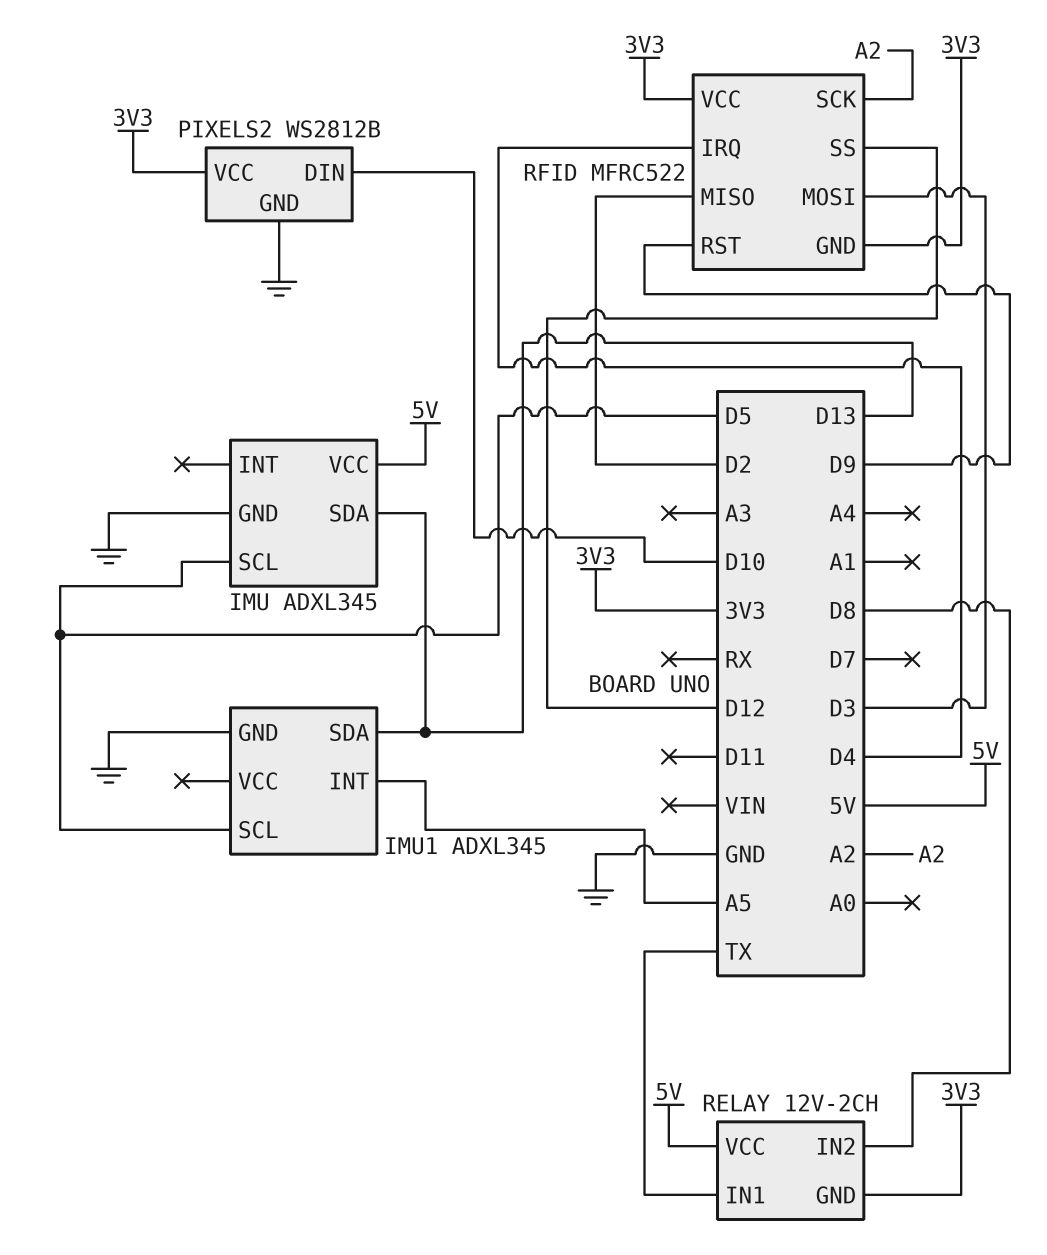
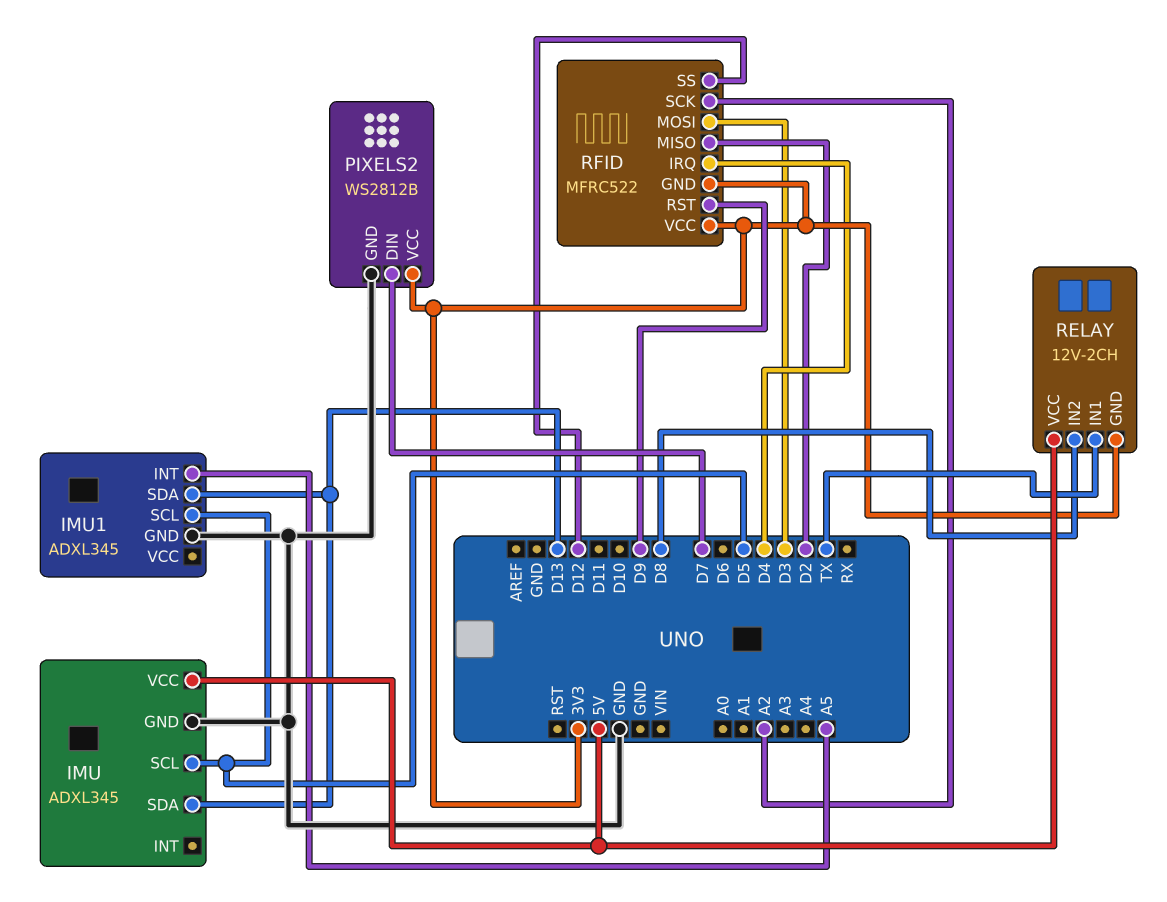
PIXELS2 pin DIN: D10 -> D7

